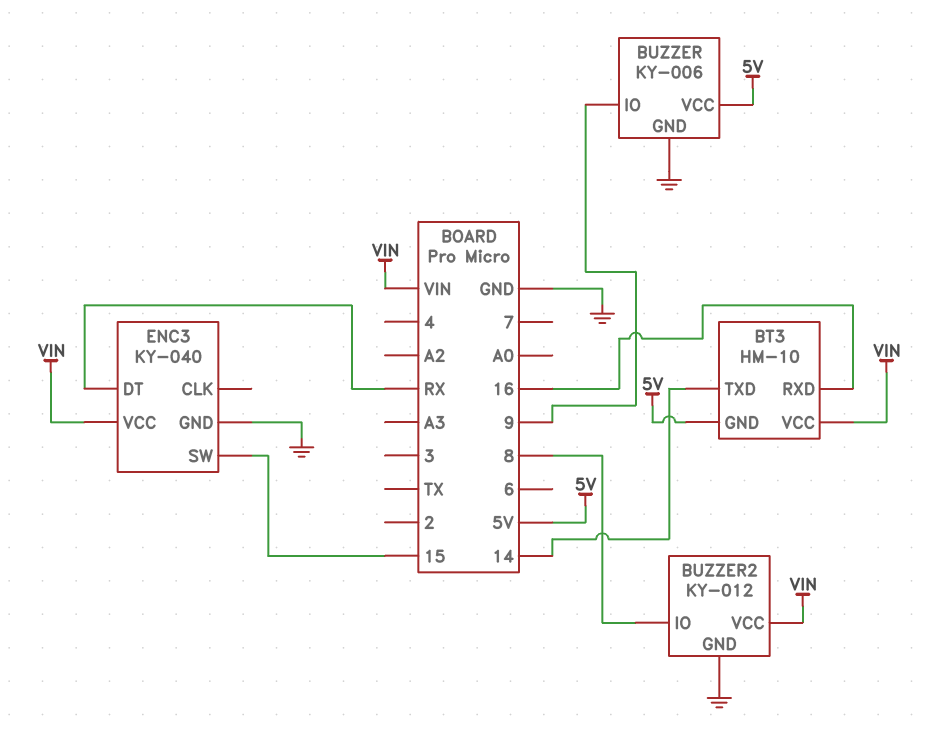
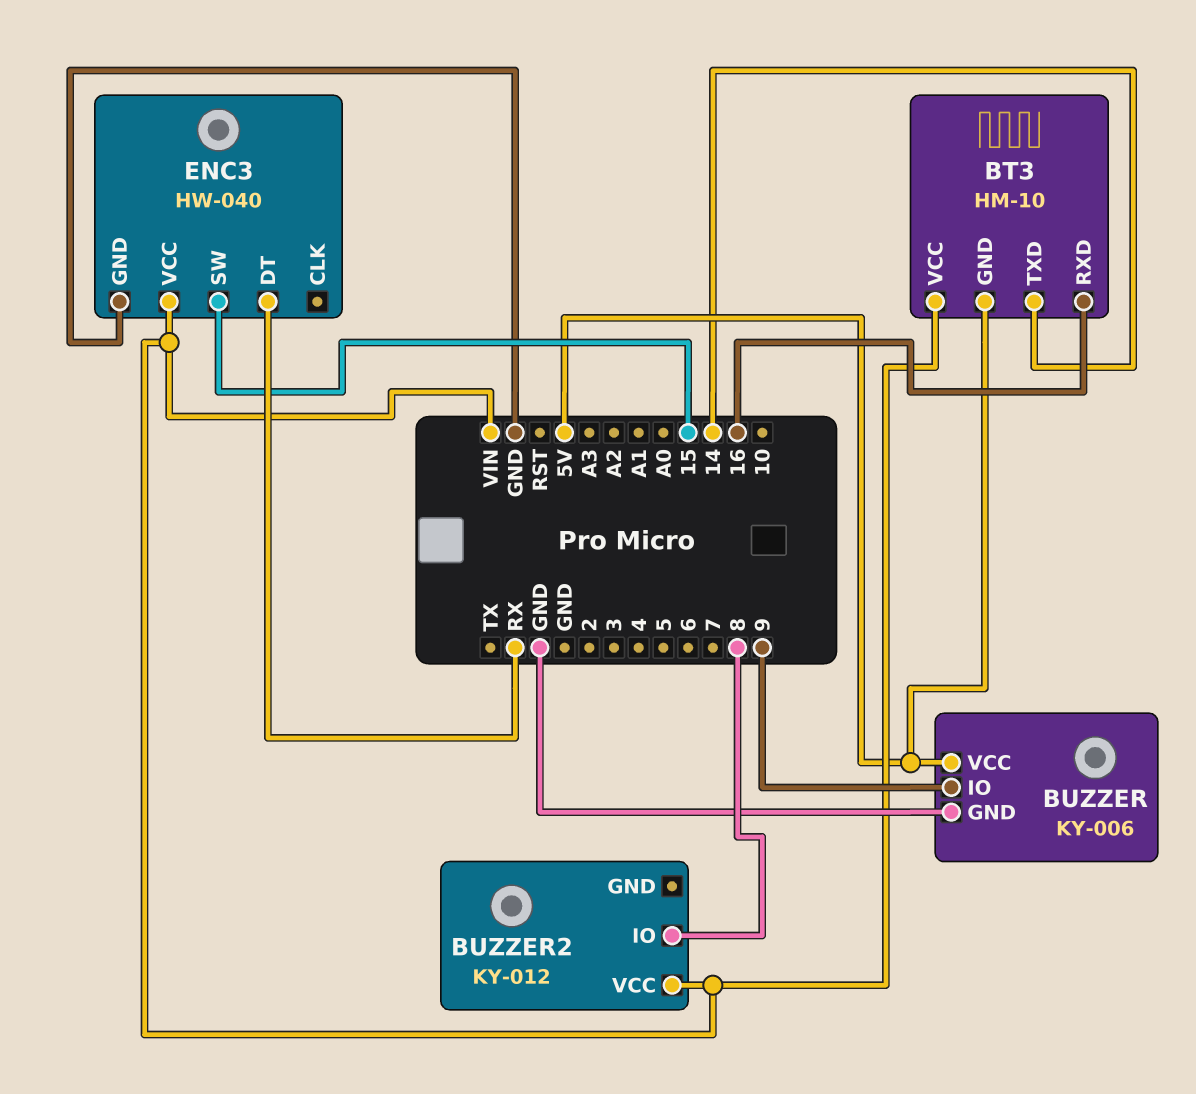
BUZZER2 pin GND: GND -> none
ENC3: KY-040 -> HW-040

